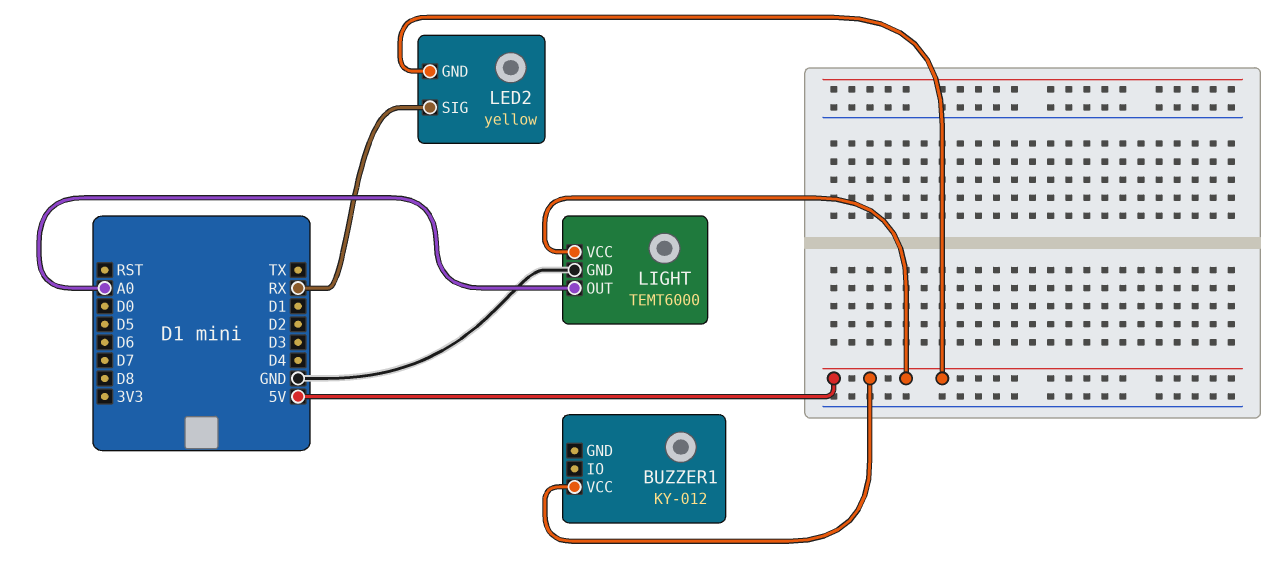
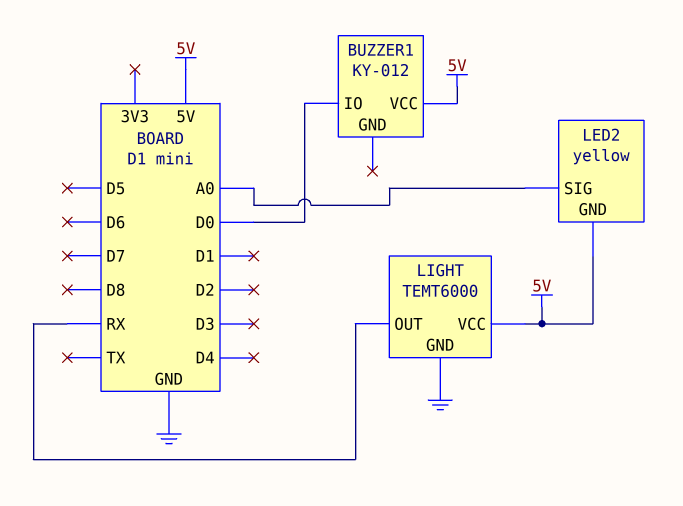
BUZZER1 pin IO: none -> D0
LED2 pin SIG: RX -> A0
LIGHT pin OUT: A0 -> RX

